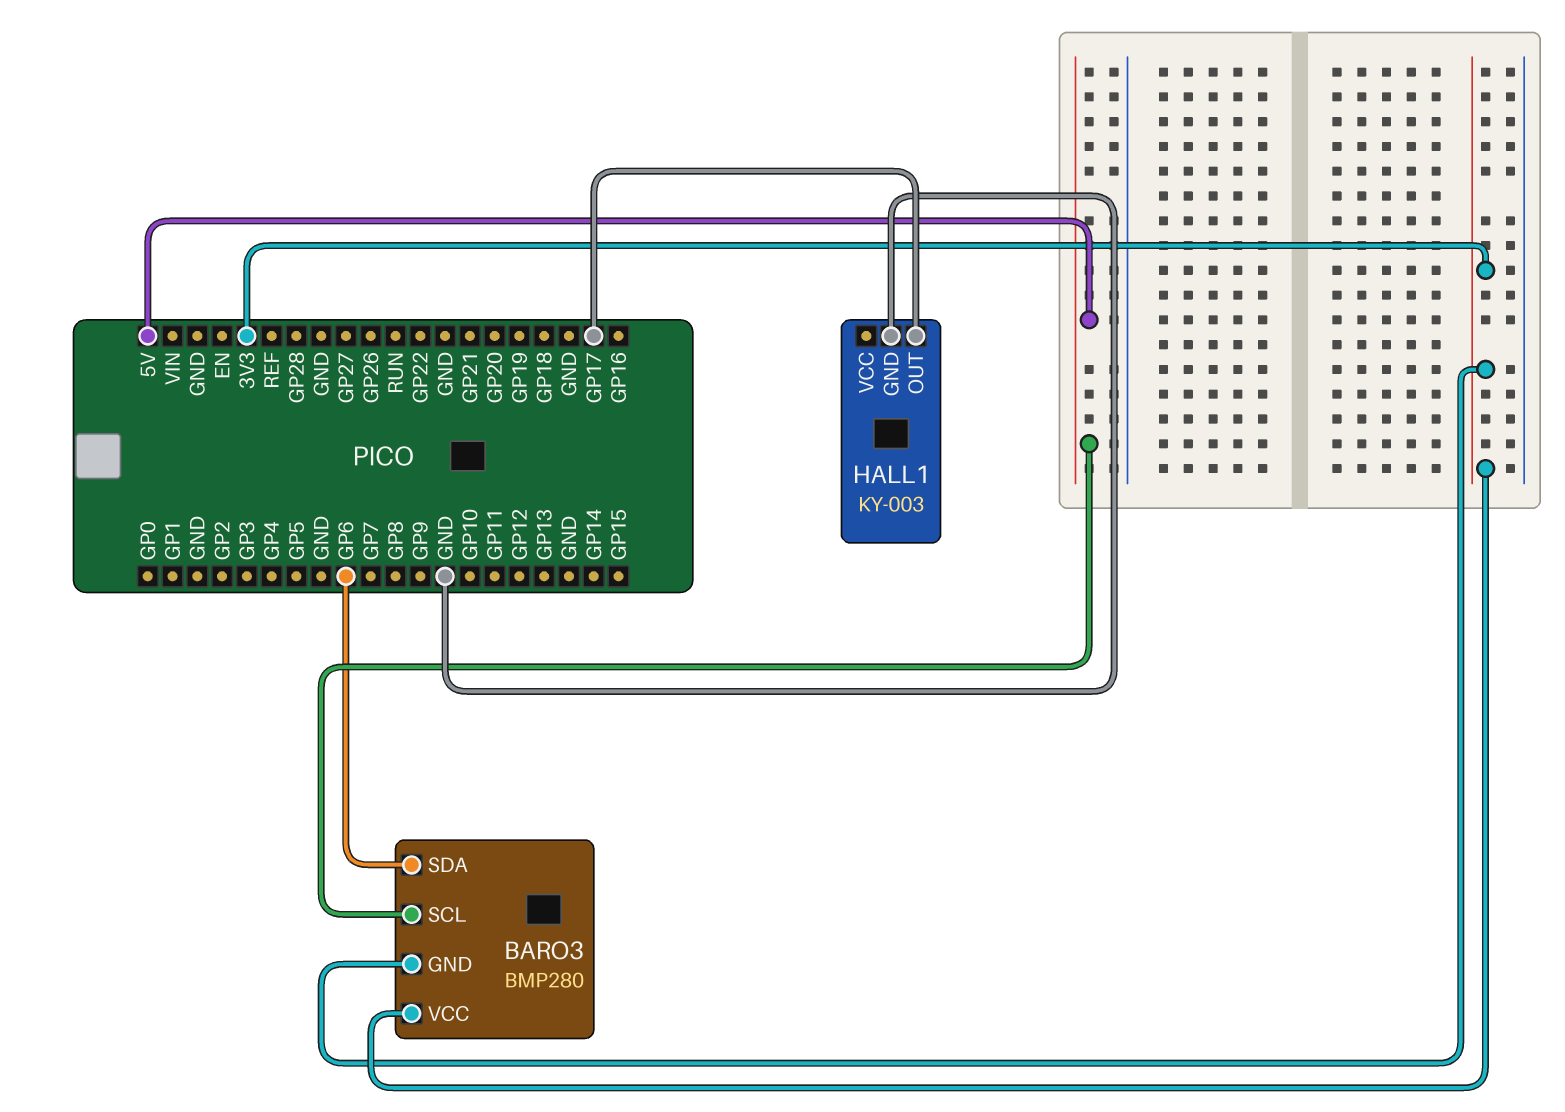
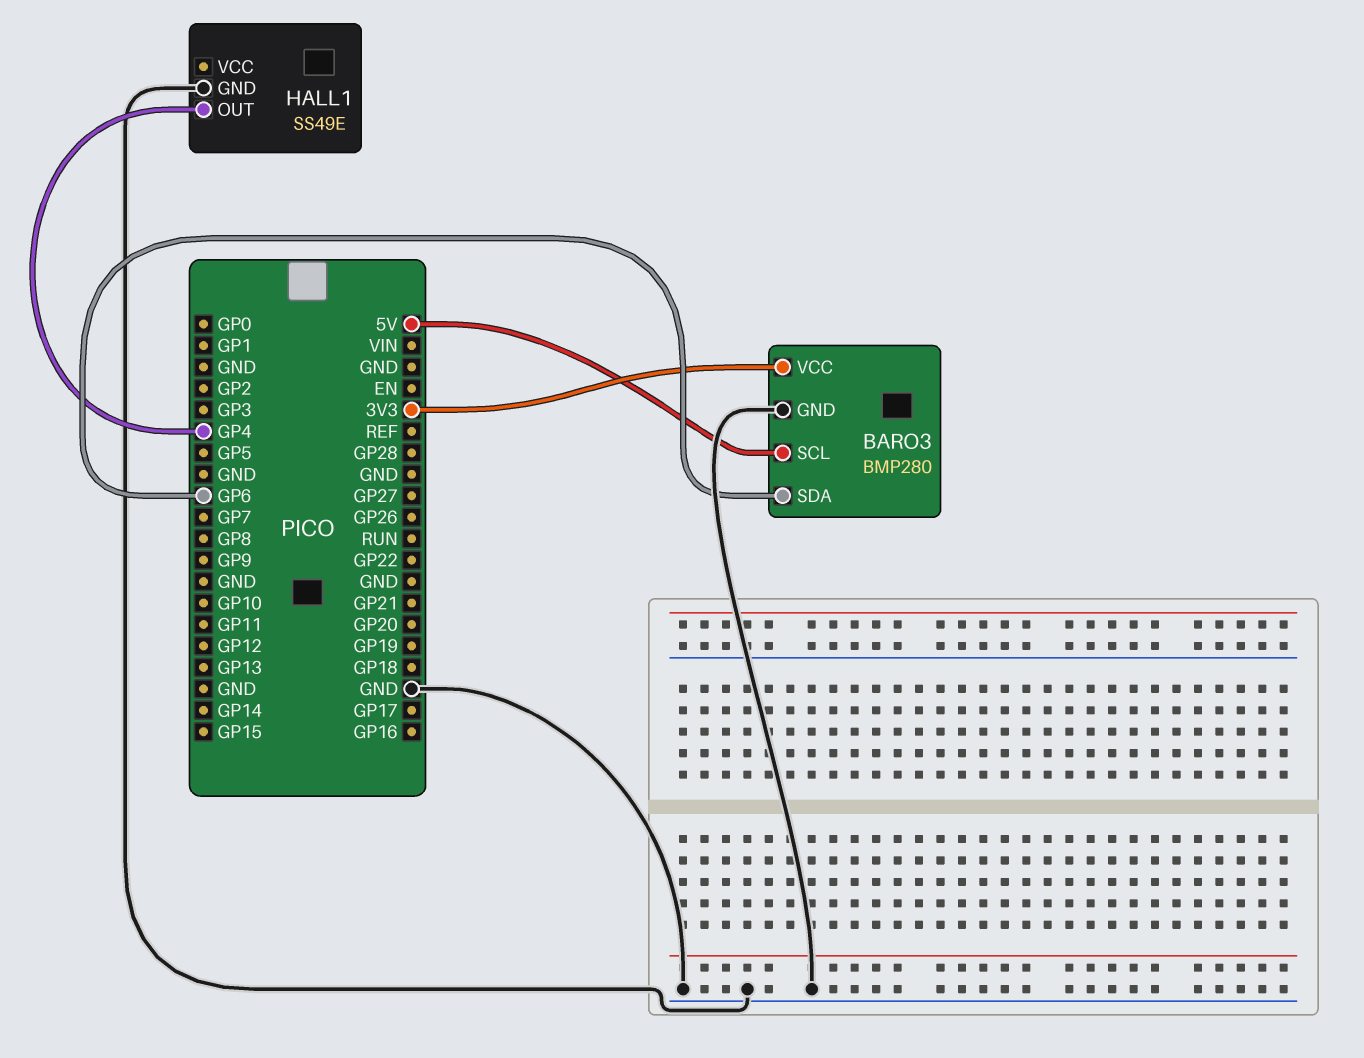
BARO3 pin GND: 3V3 -> GND
HALL1: KY-003 -> SS49E
HALL1 pin OUT: GP17 -> GP4

